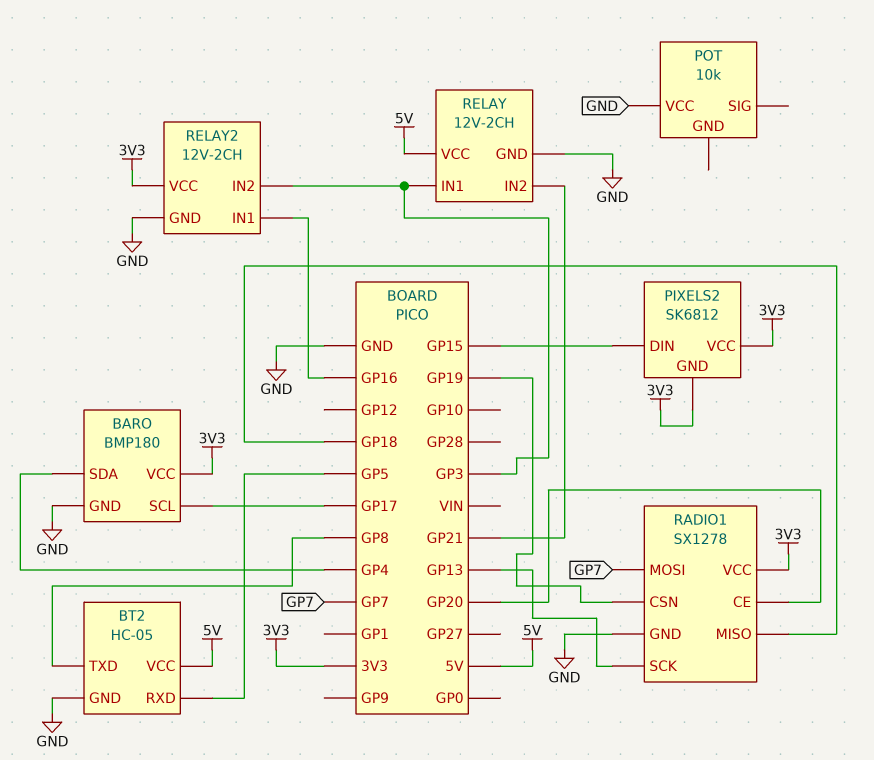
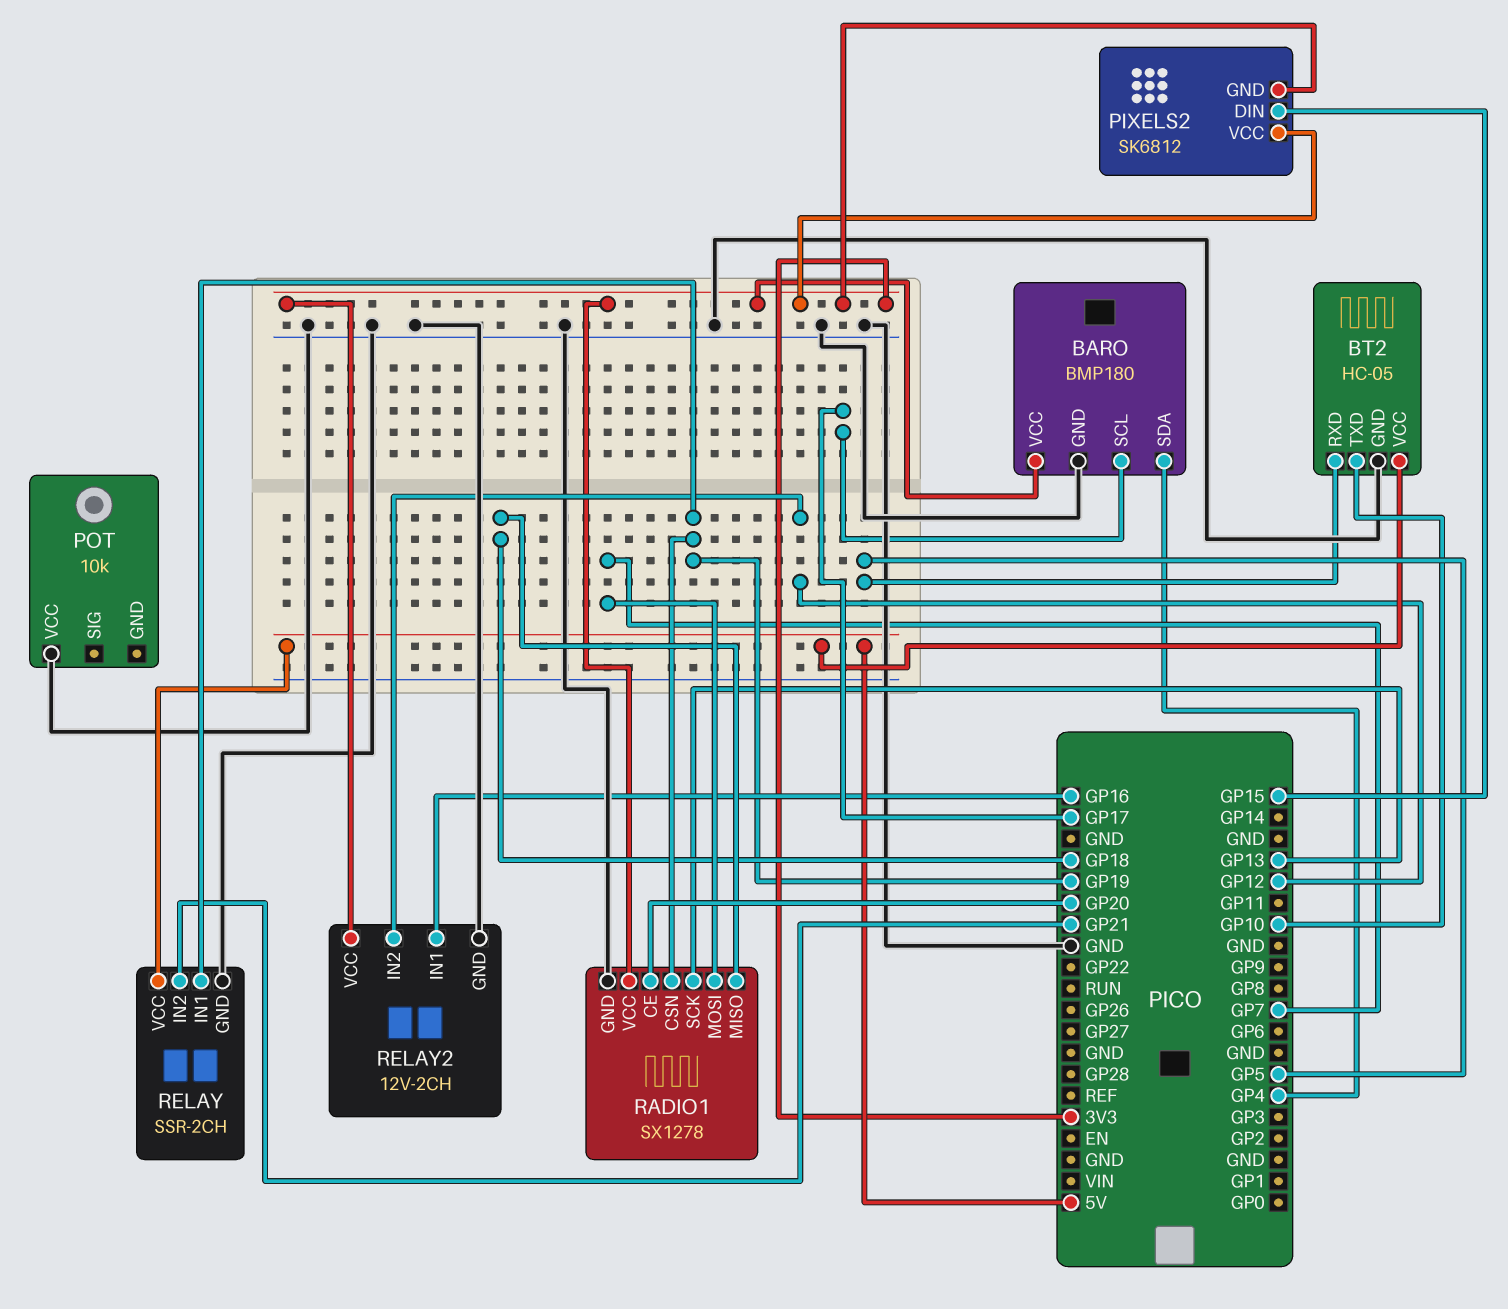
BT2 pin TXD: GP8 -> GP10
RELAY: 12V-2CH -> SSR-2CH
RELAY pin IN1: GP3 -> GP19
RELAY2 pin IN2: GP3 -> GP12

